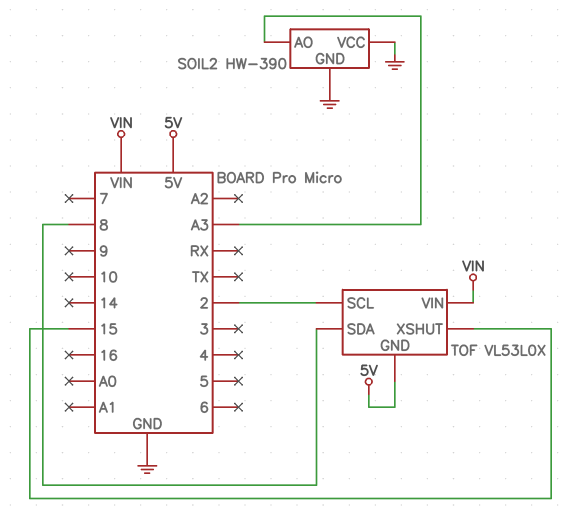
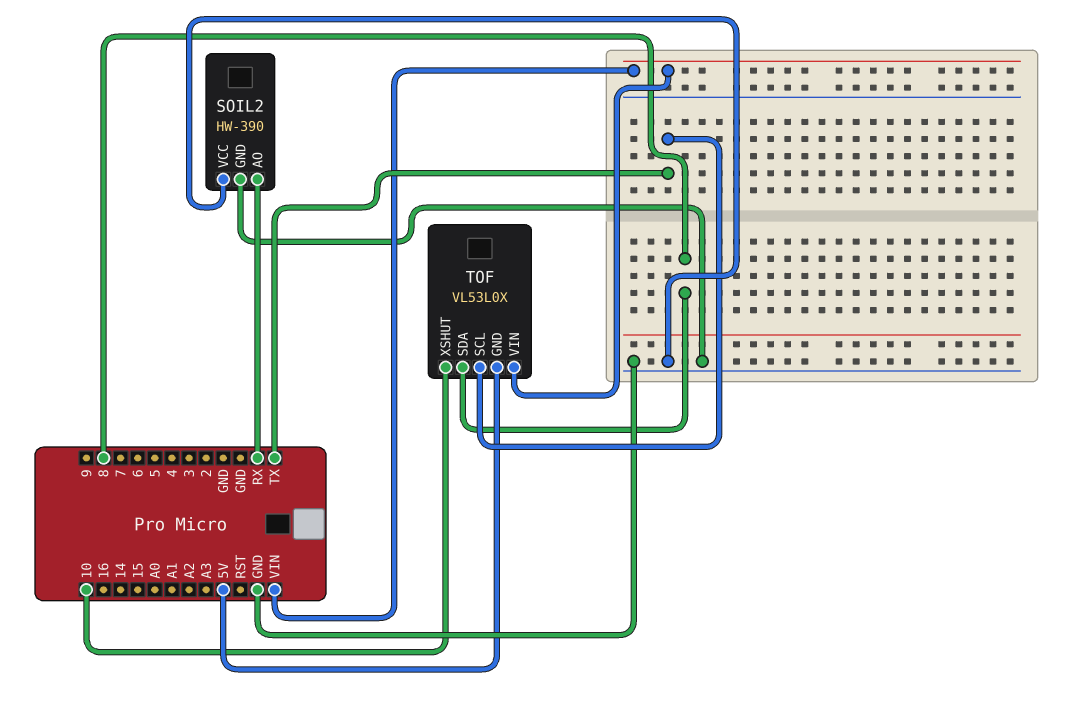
SOIL2 pin AO: A3 -> RX
TOF pin SCL: 2 -> TX
TOF pin XSHUT: 15 -> 10

